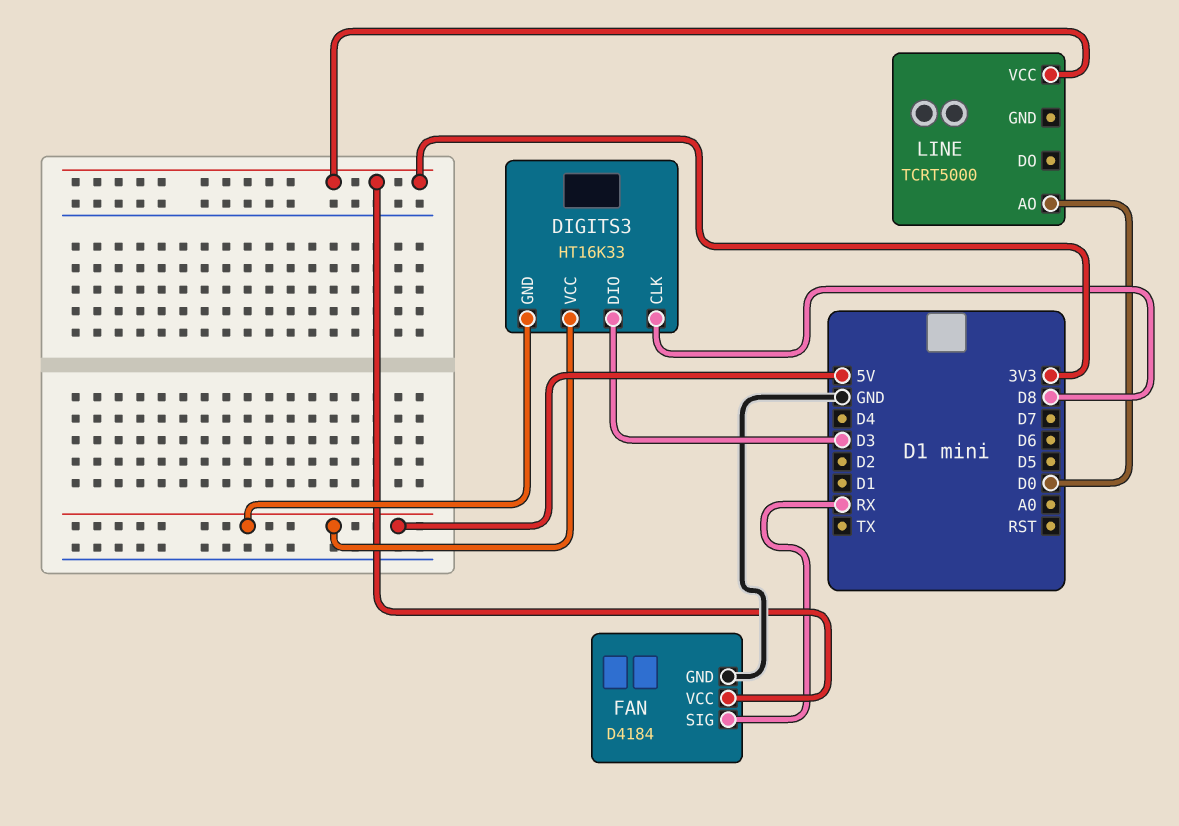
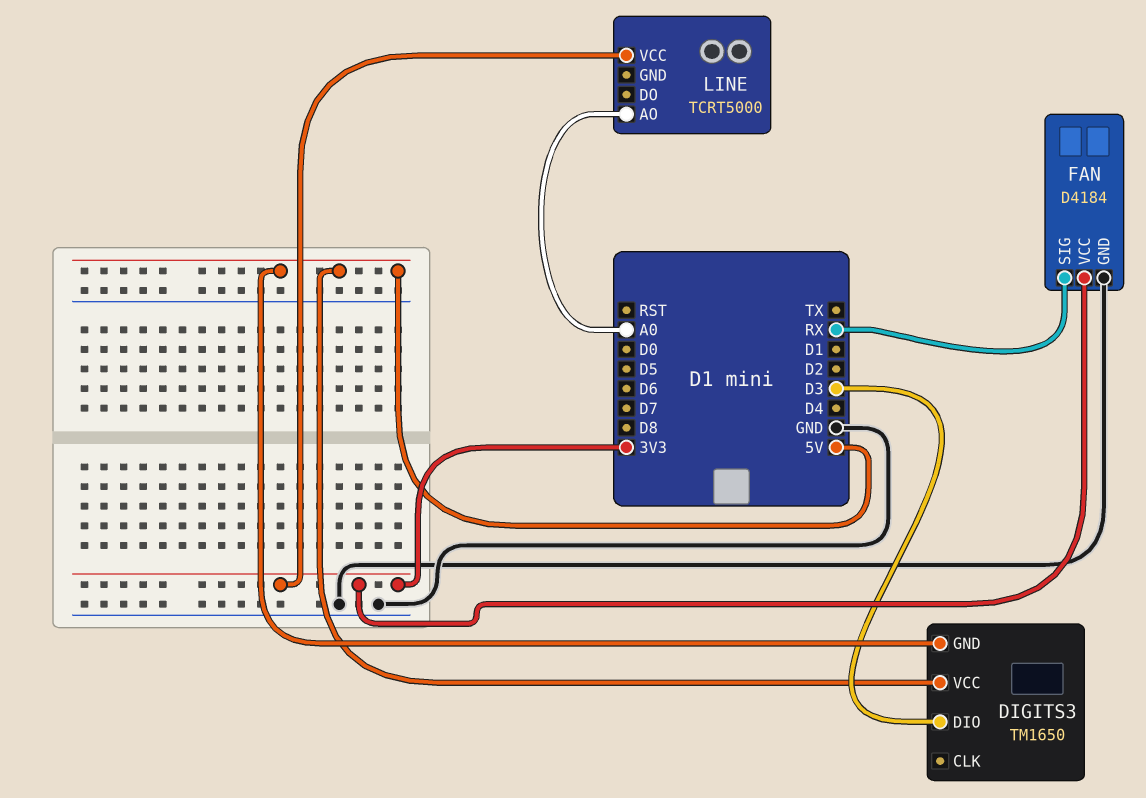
DIGITS3: HT16K33 -> TM1650
DIGITS3 pin CLK: D8 -> none
LINE pin AO: D0 -> A0

